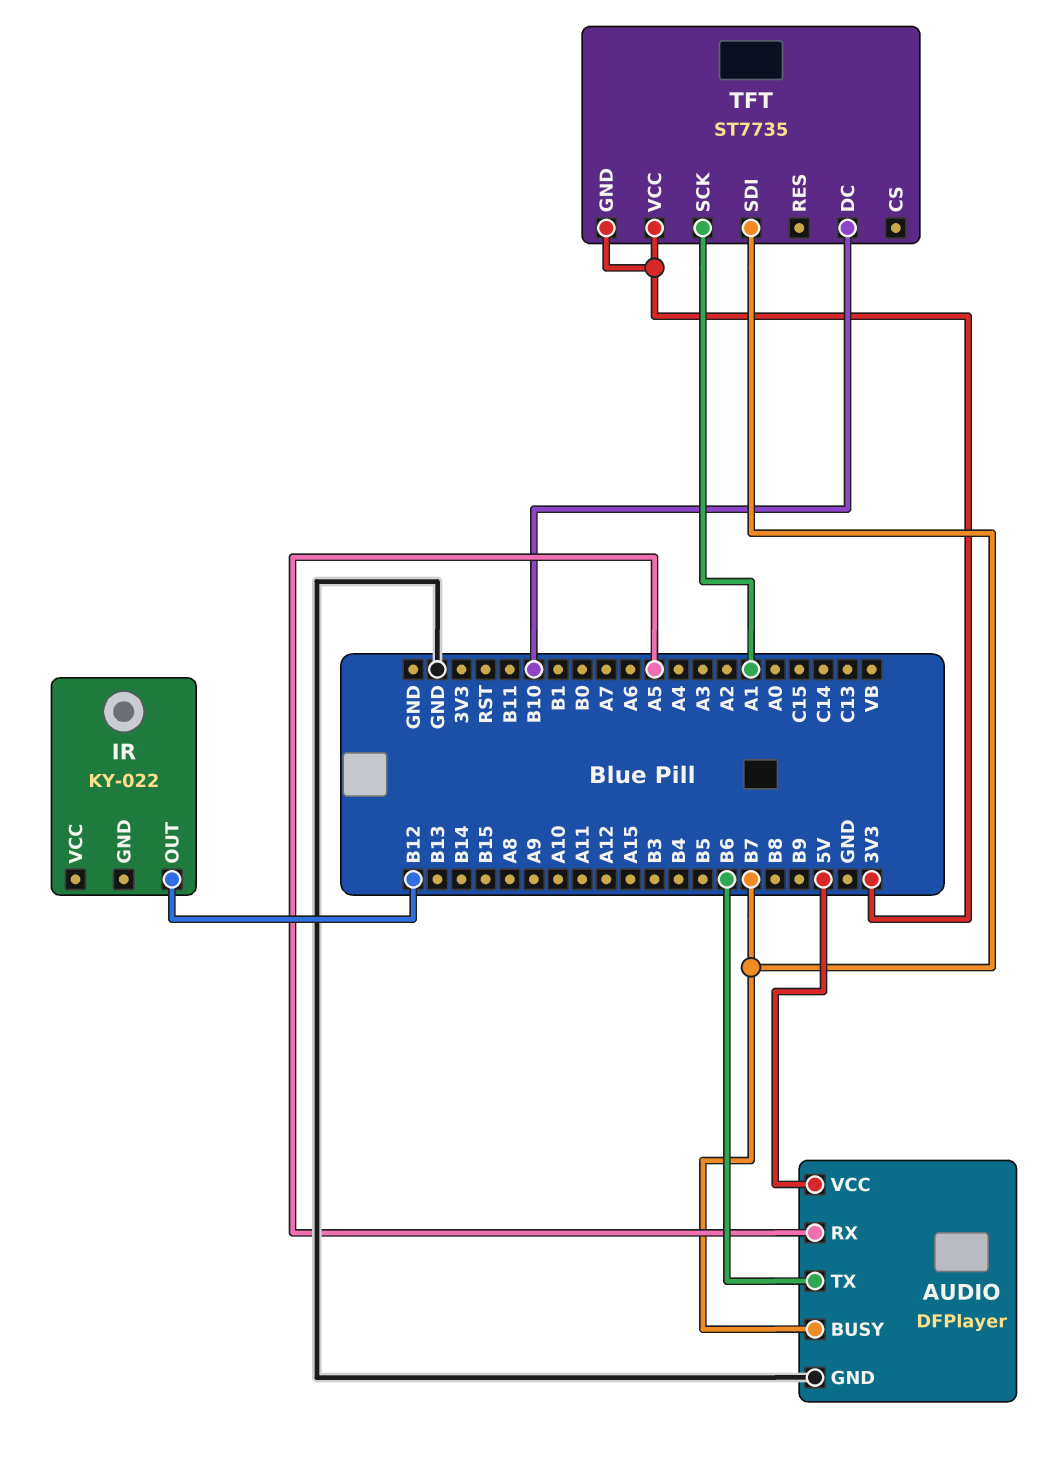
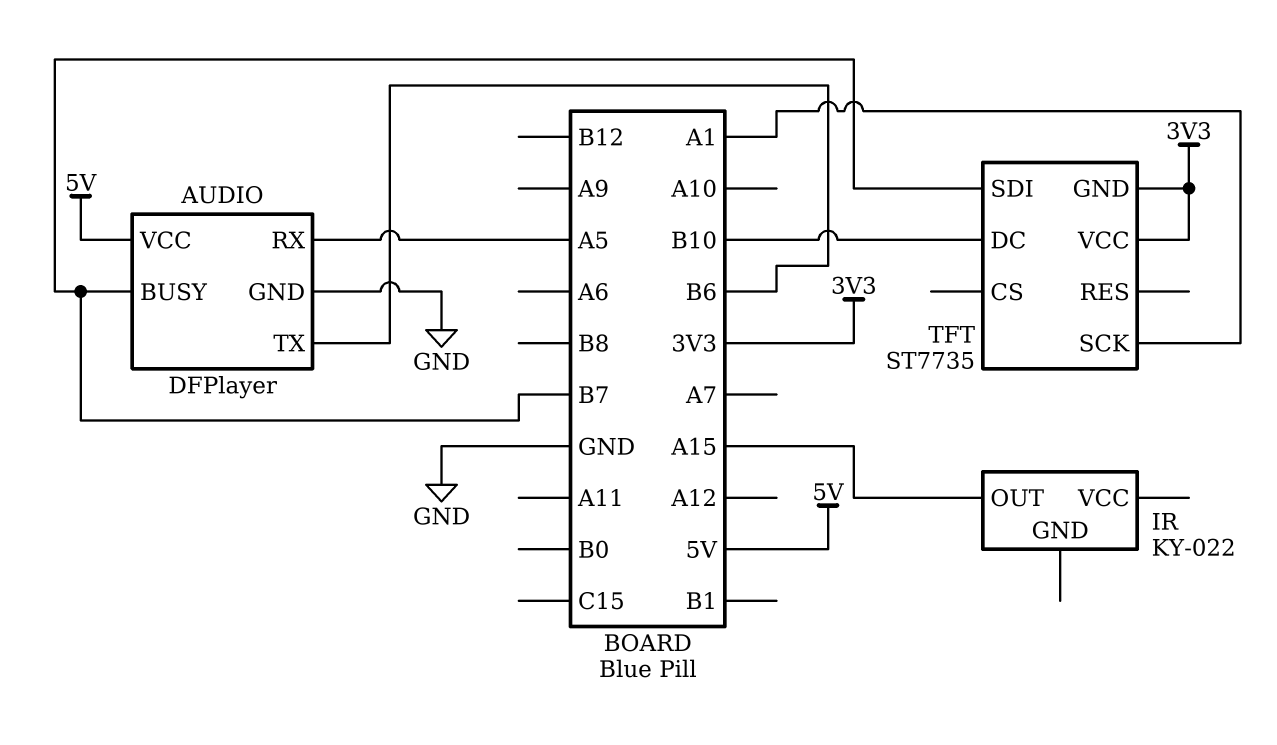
IR pin OUT: B12 -> A15

